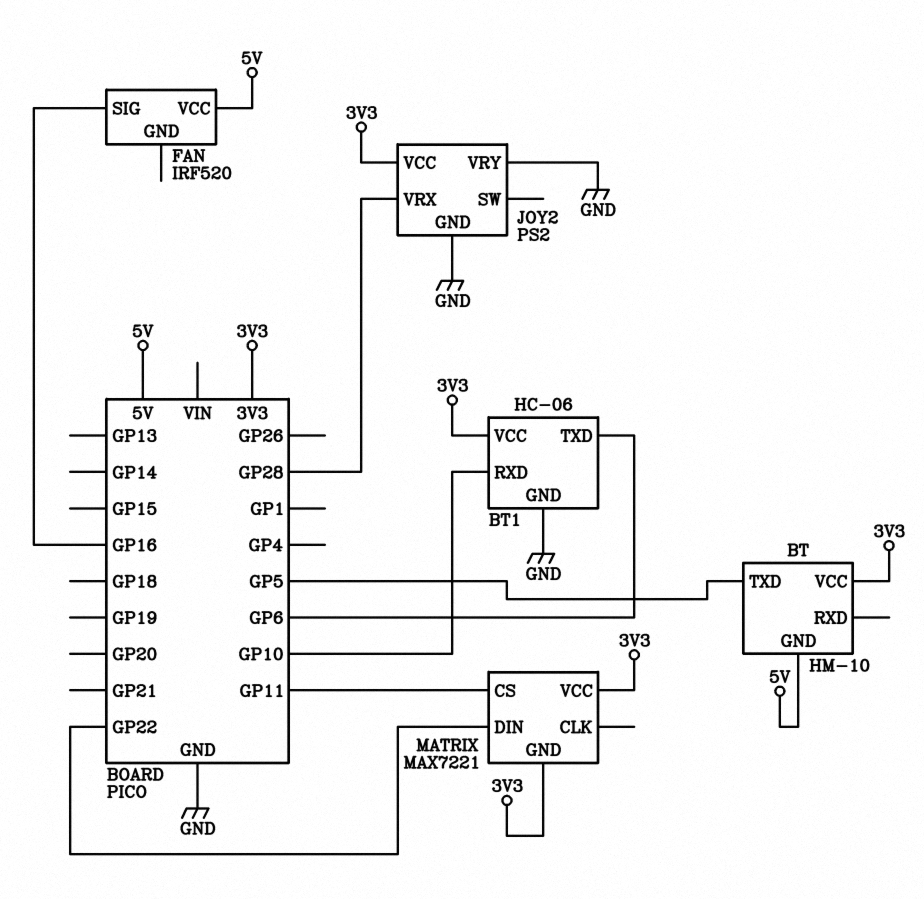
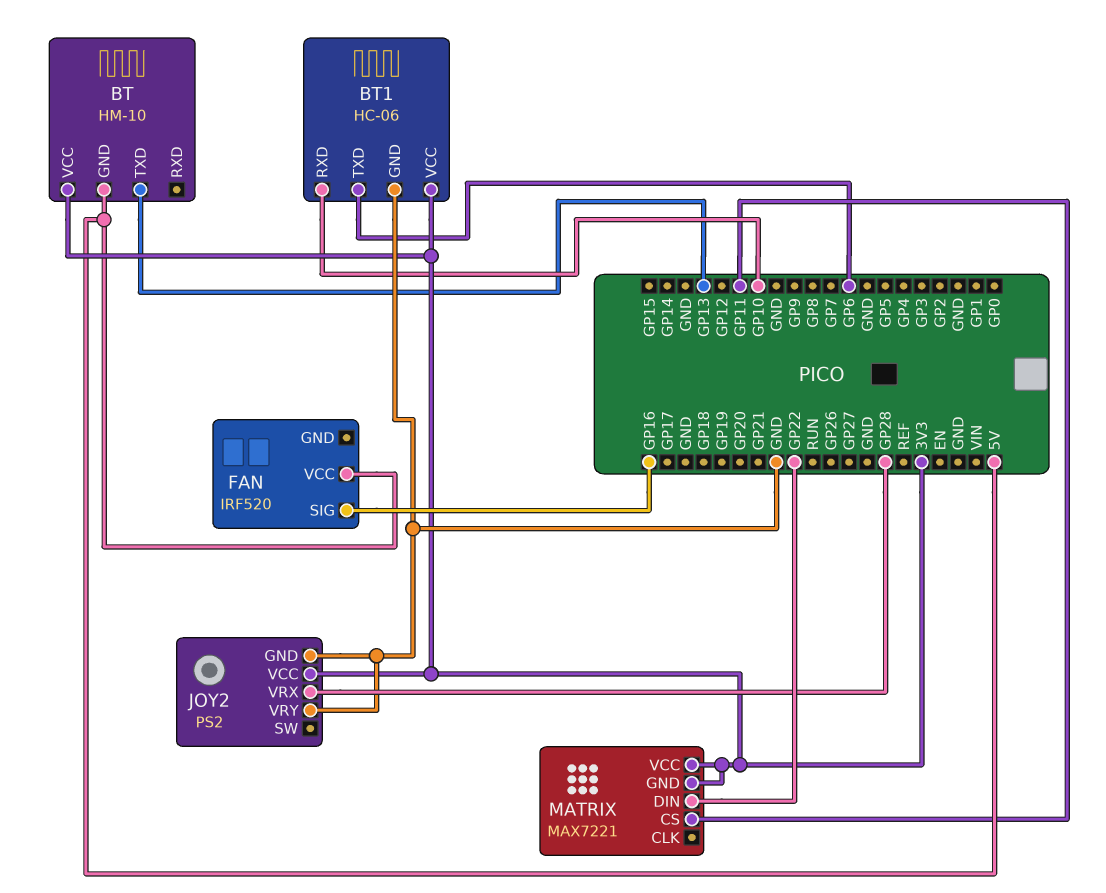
BT pin TXD: GP5 -> GP13

